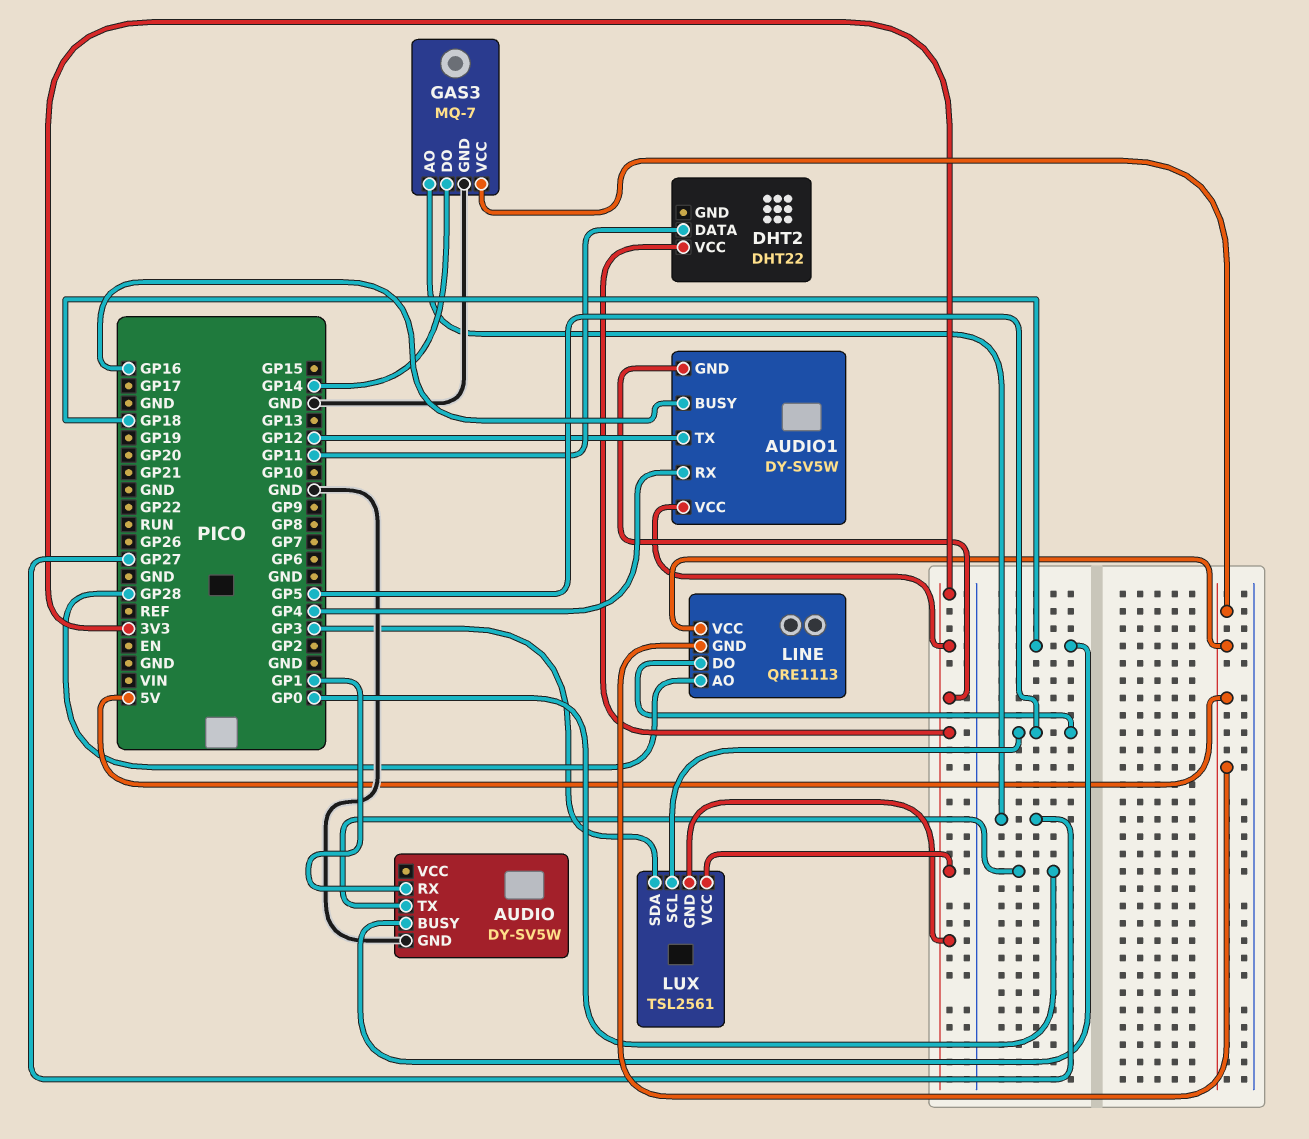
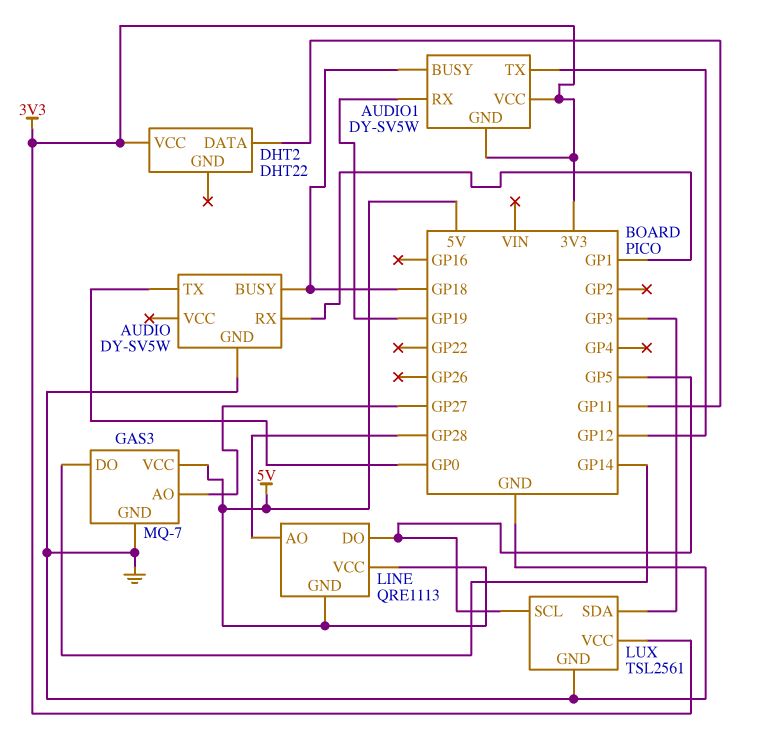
AUDIO1 pin BUSY: GP16 -> GP18
AUDIO1 pin RX: GP4 -> GP19
LUX pin GND: 3V3 -> GND

